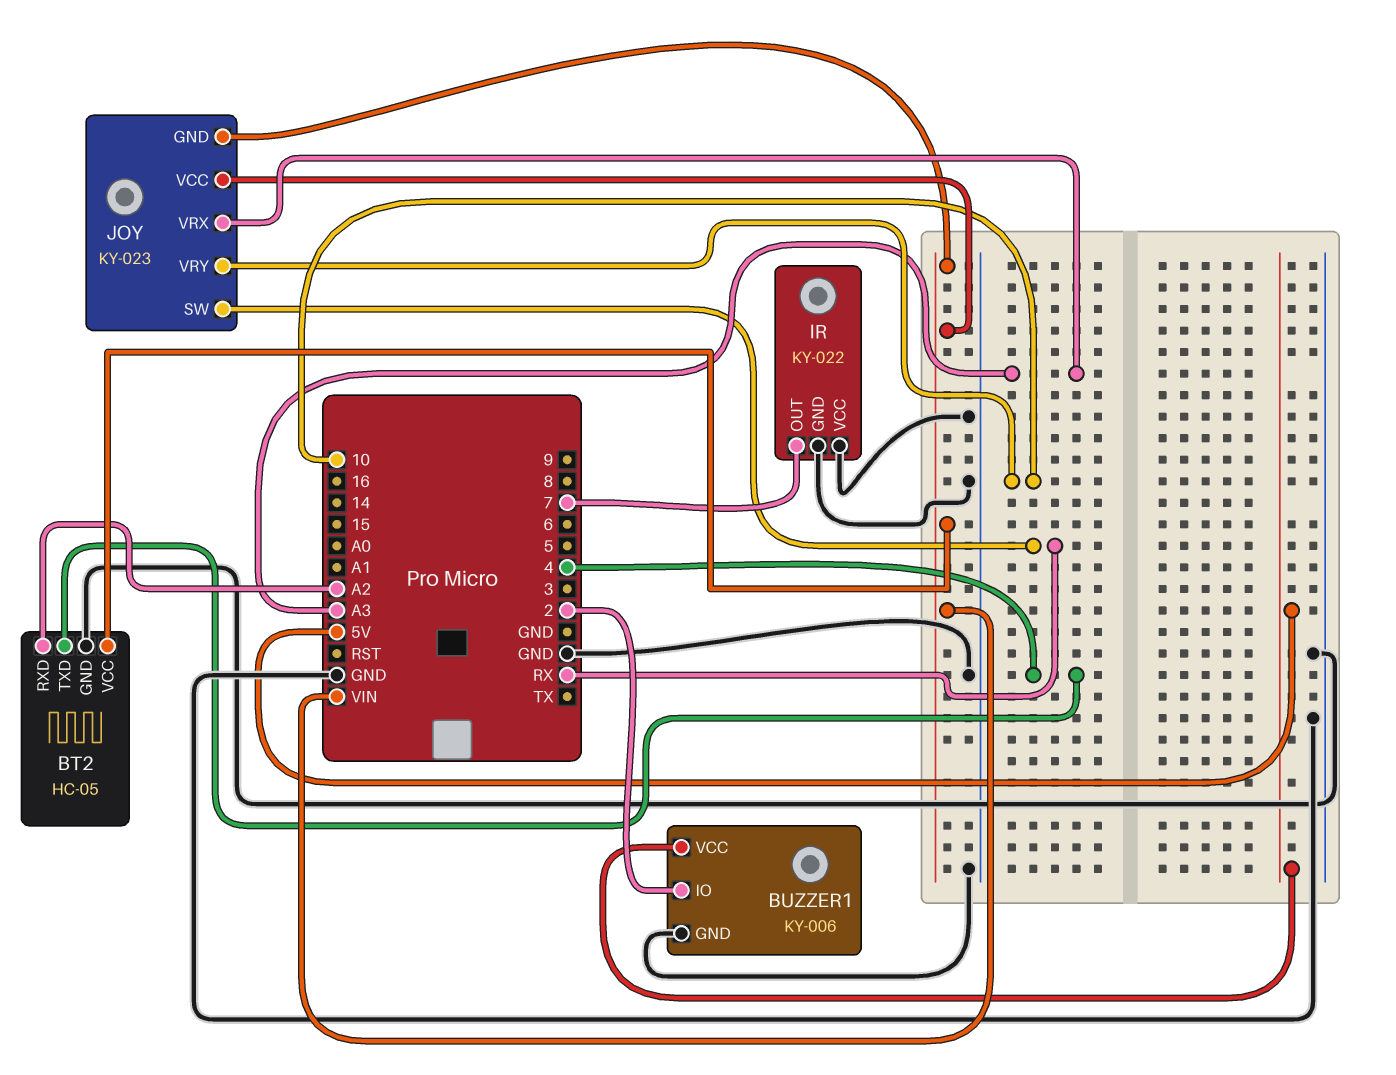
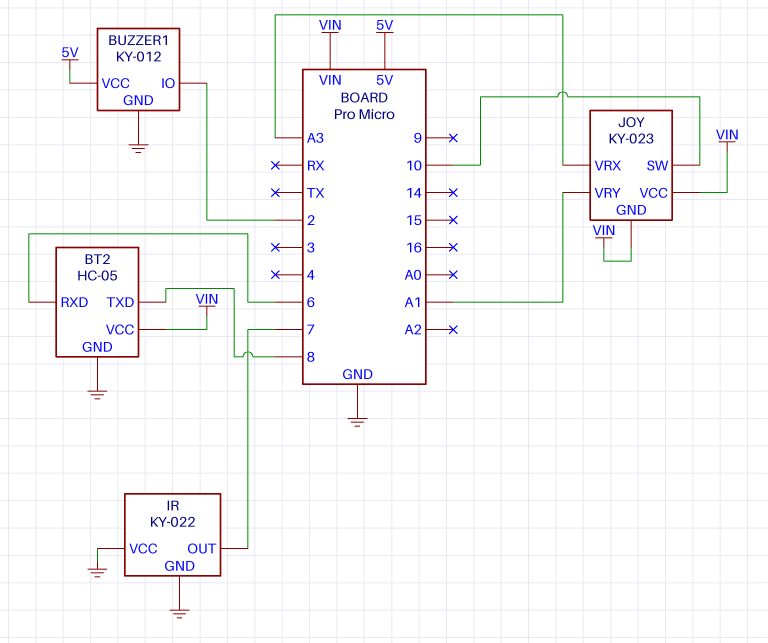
BT2 pin RXD: A2 -> 6
BT2 pin TXD: 4 -> 8
BUZZER1: KY-006 -> KY-012
JOY pin SW: RX -> 10
JOY pin VRY: 10 -> A1

